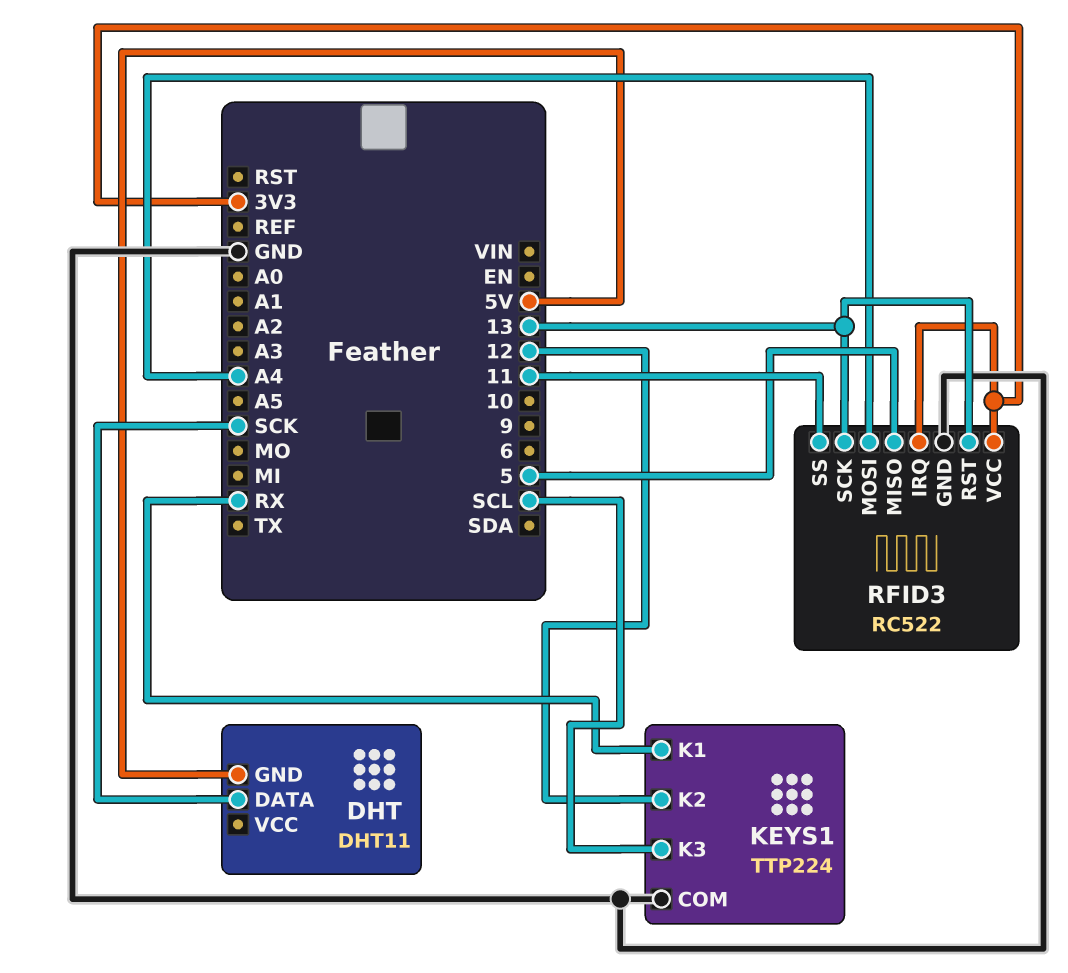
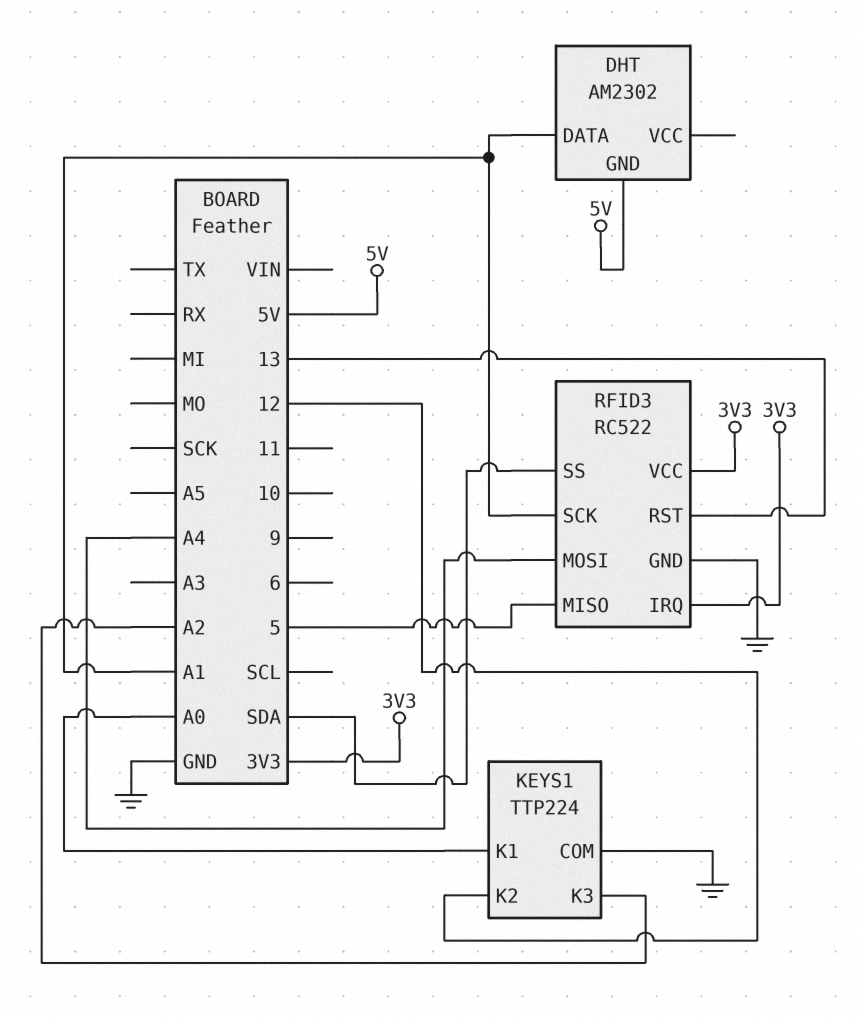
DHT: DHT11 -> AM2302
DHT pin DATA: SCK -> A1
KEYS1 pin K1: RX -> A0
KEYS1 pin K3: SCL -> A2
RFID3 pin SCK: 13 -> A1
RFID3 pin SS: 11 -> SDA

